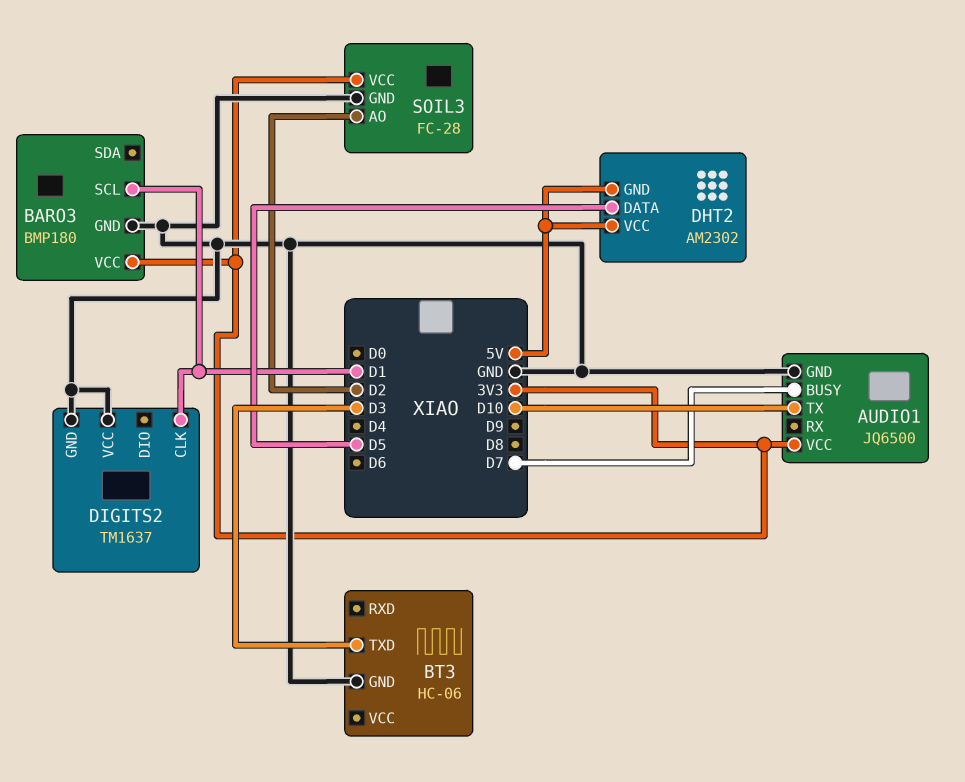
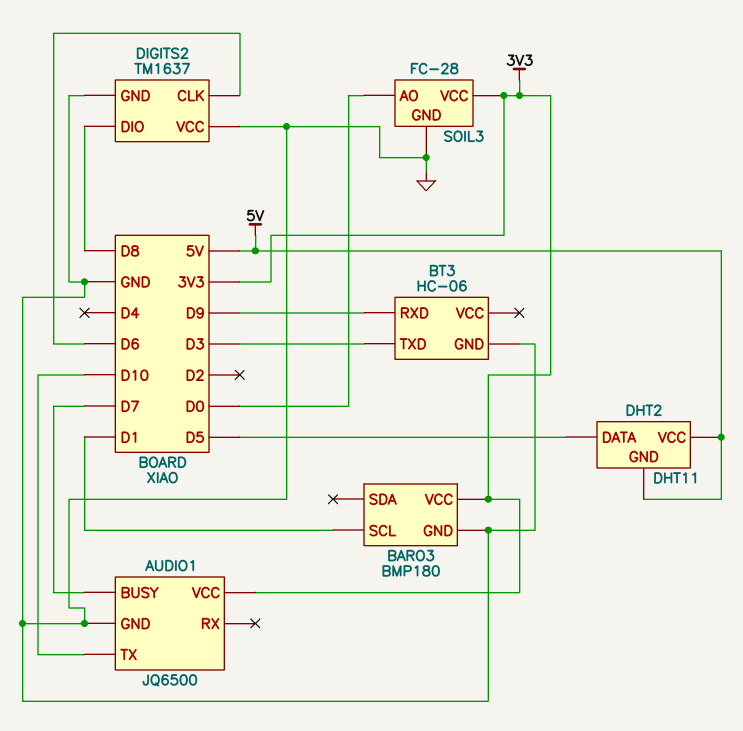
BT3 pin RXD: none -> D9
DHT2: AM2302 -> DHT11
DIGITS2 pin CLK: D1 -> D6
DIGITS2 pin DIO: none -> D8
SOIL3 pin AO: D2 -> D0

